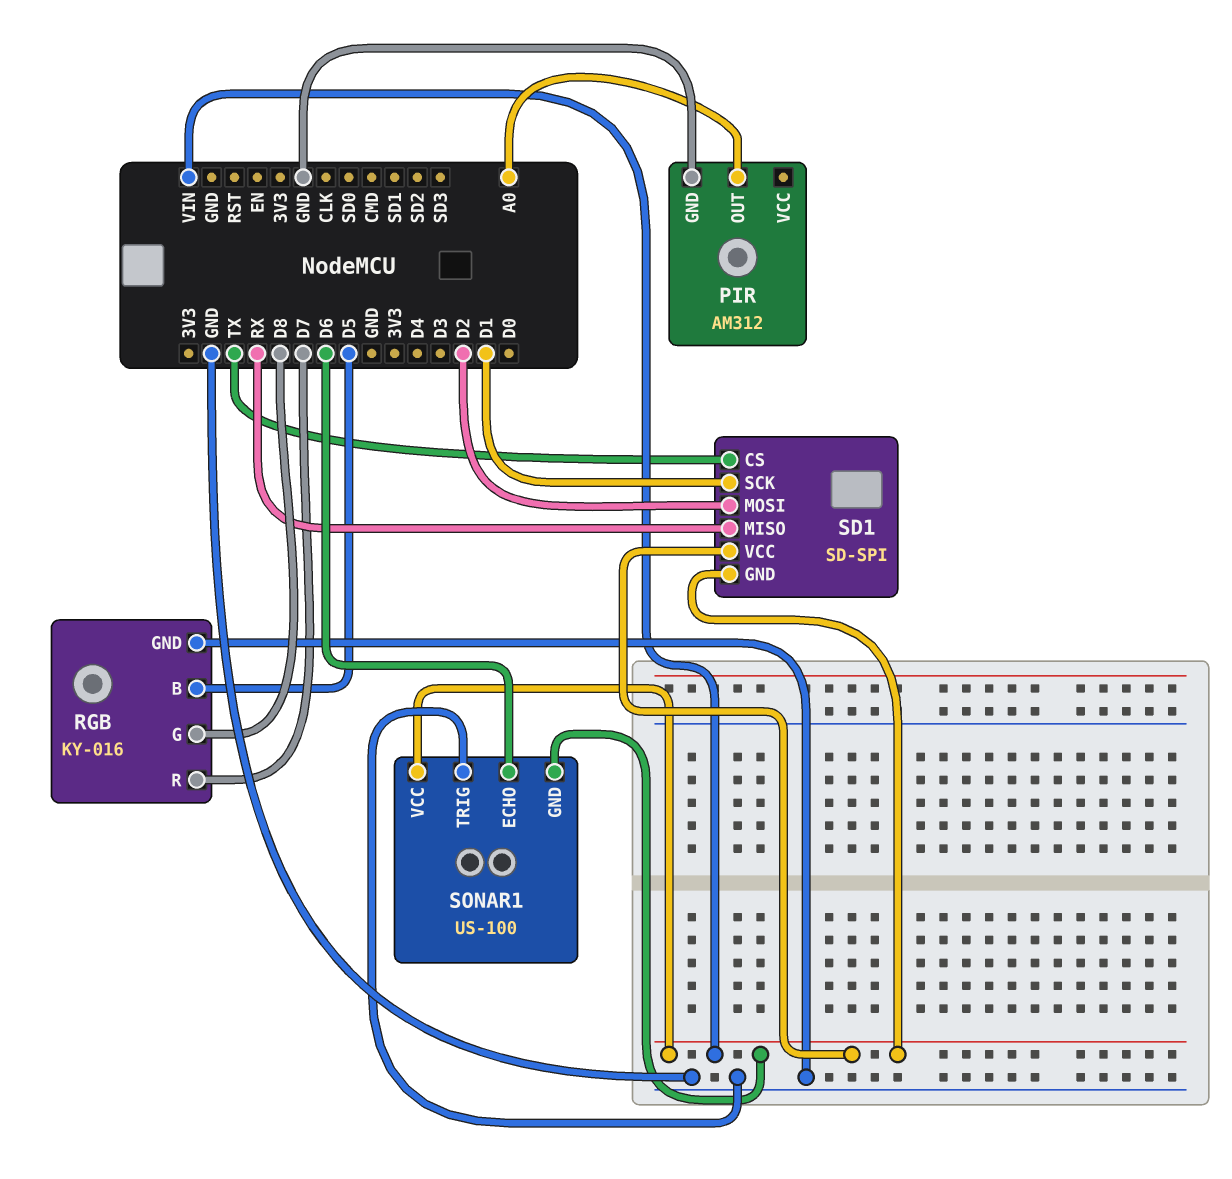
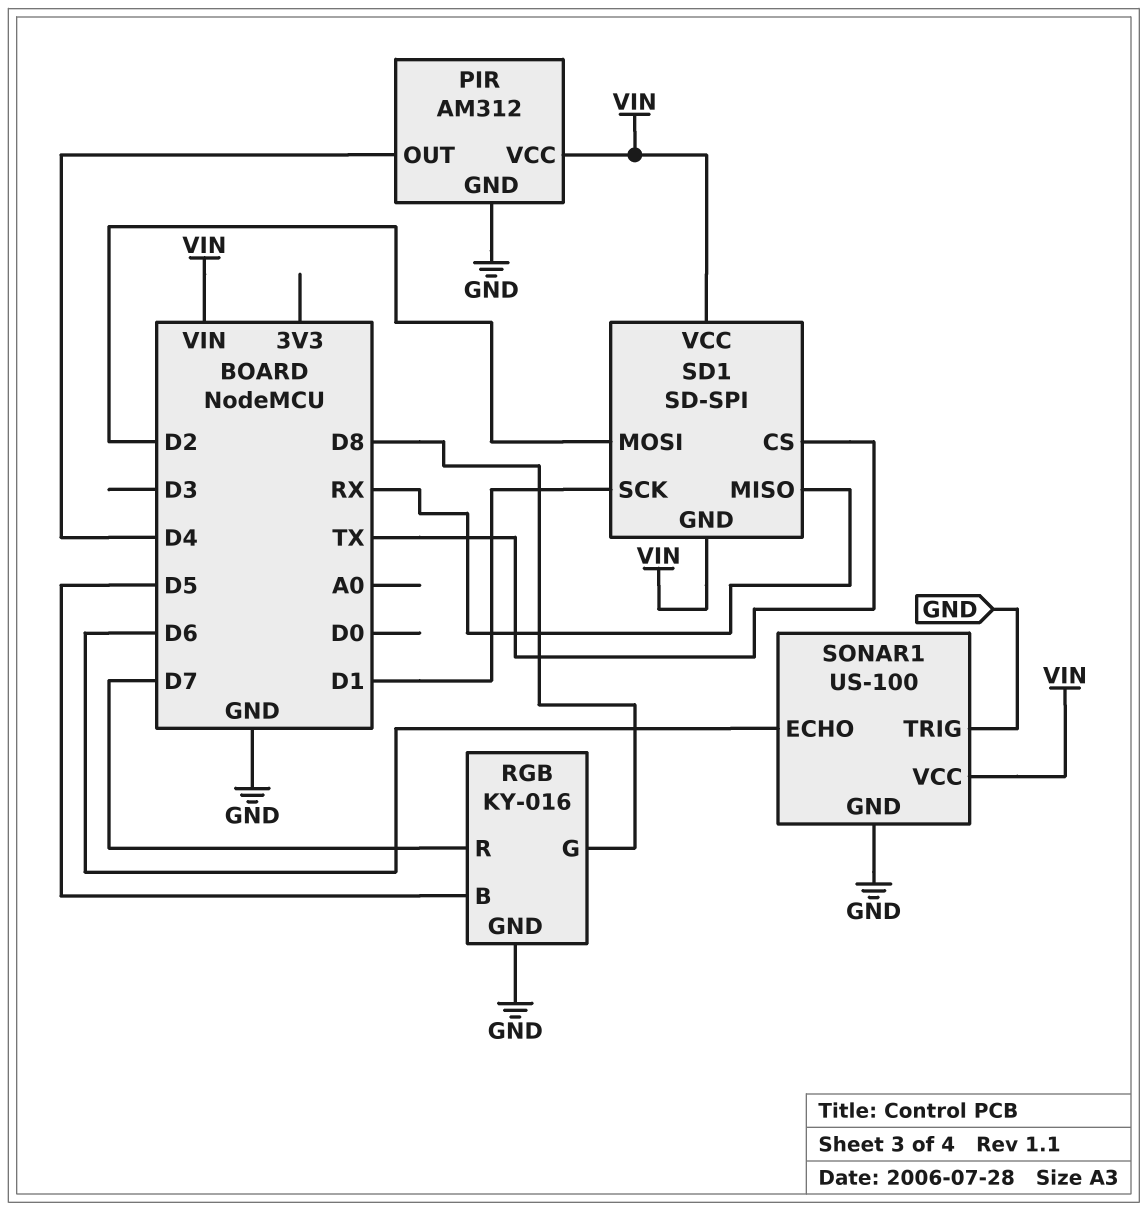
PIR pin OUT: A0 -> D4
PIR pin VCC: none -> VIN
SONAR1 pin GND: VIN -> GND

